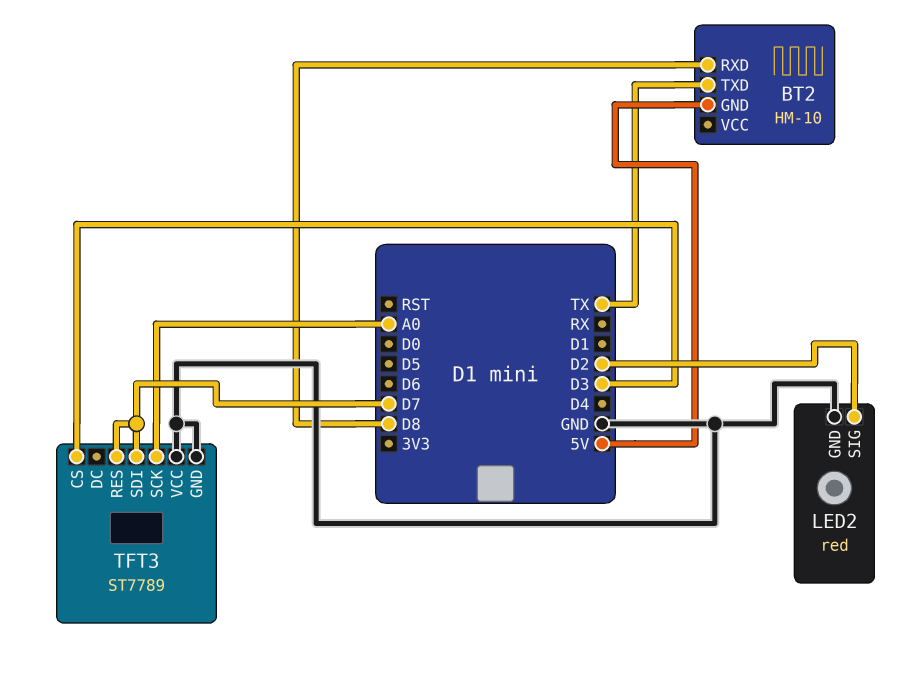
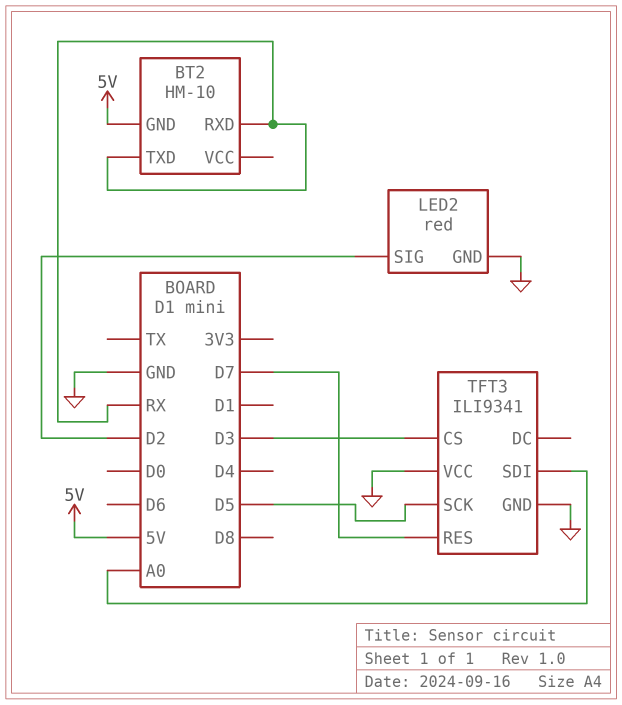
BT2 pin RXD: D8 -> RX
BT2 pin TXD: TX -> RX
TFT3: ST7789 -> ILI9341
TFT3 pin SCK: A0 -> D5
TFT3 pin SDI: D7 -> A0

